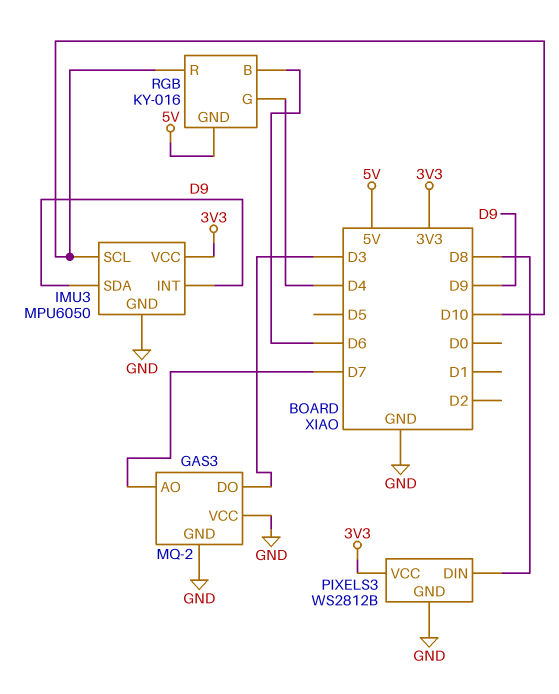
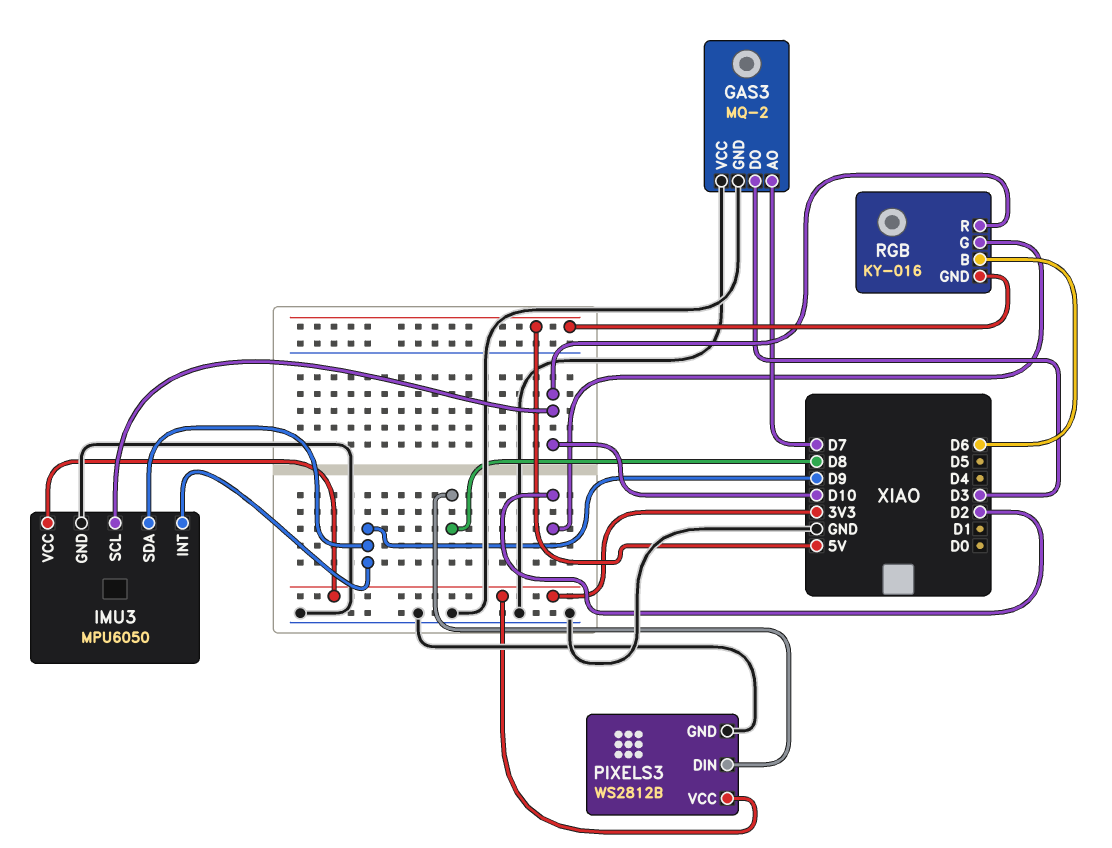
RGB pin G: D4 -> D2

